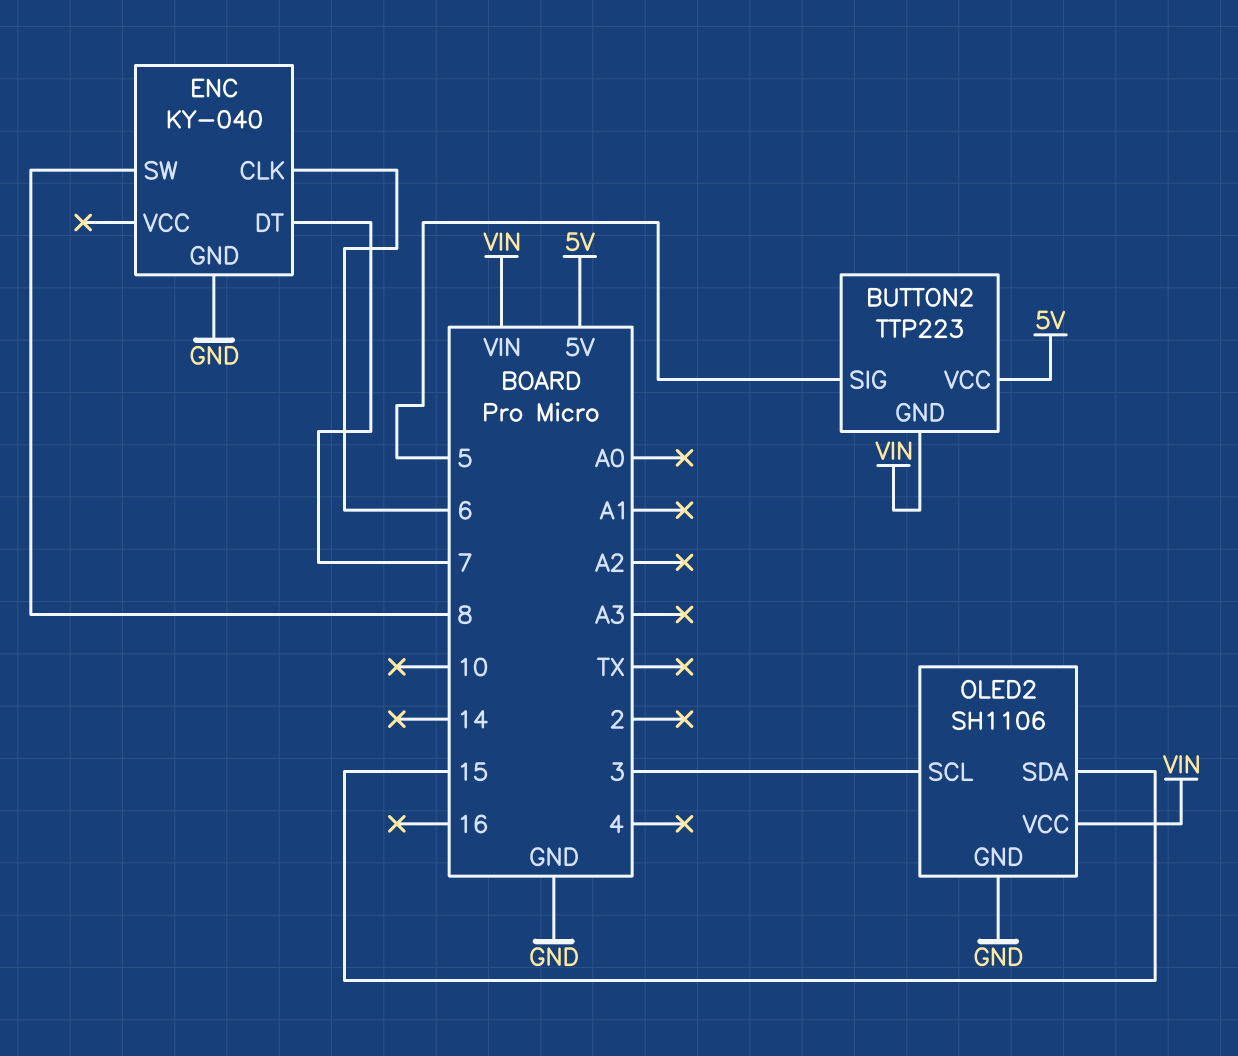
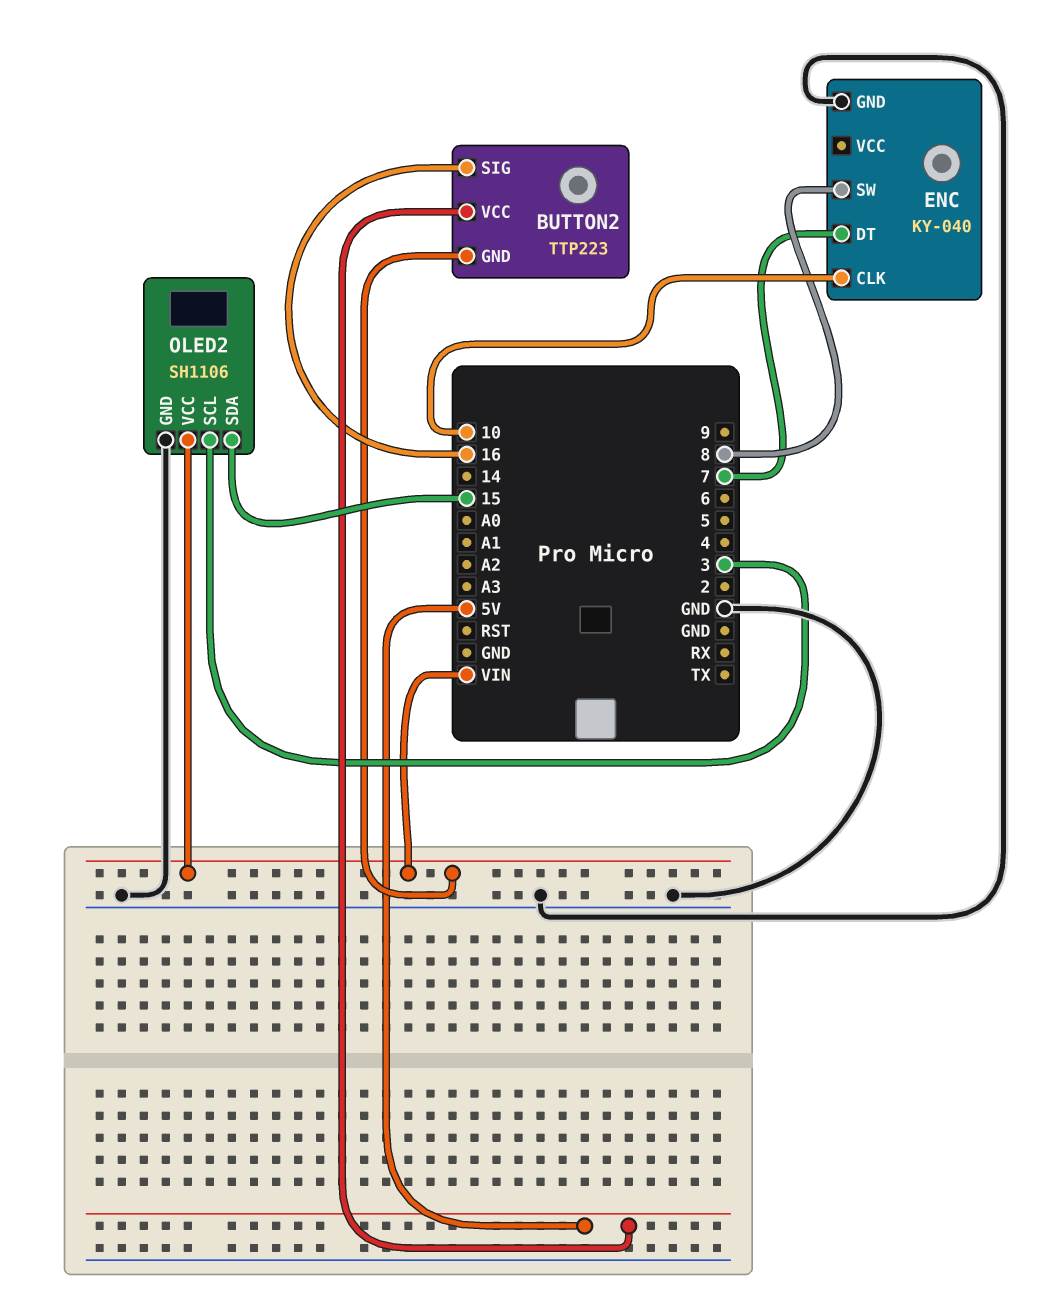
BUTTON2 pin SIG: 5 -> 16
ENC pin CLK: 6 -> 10

